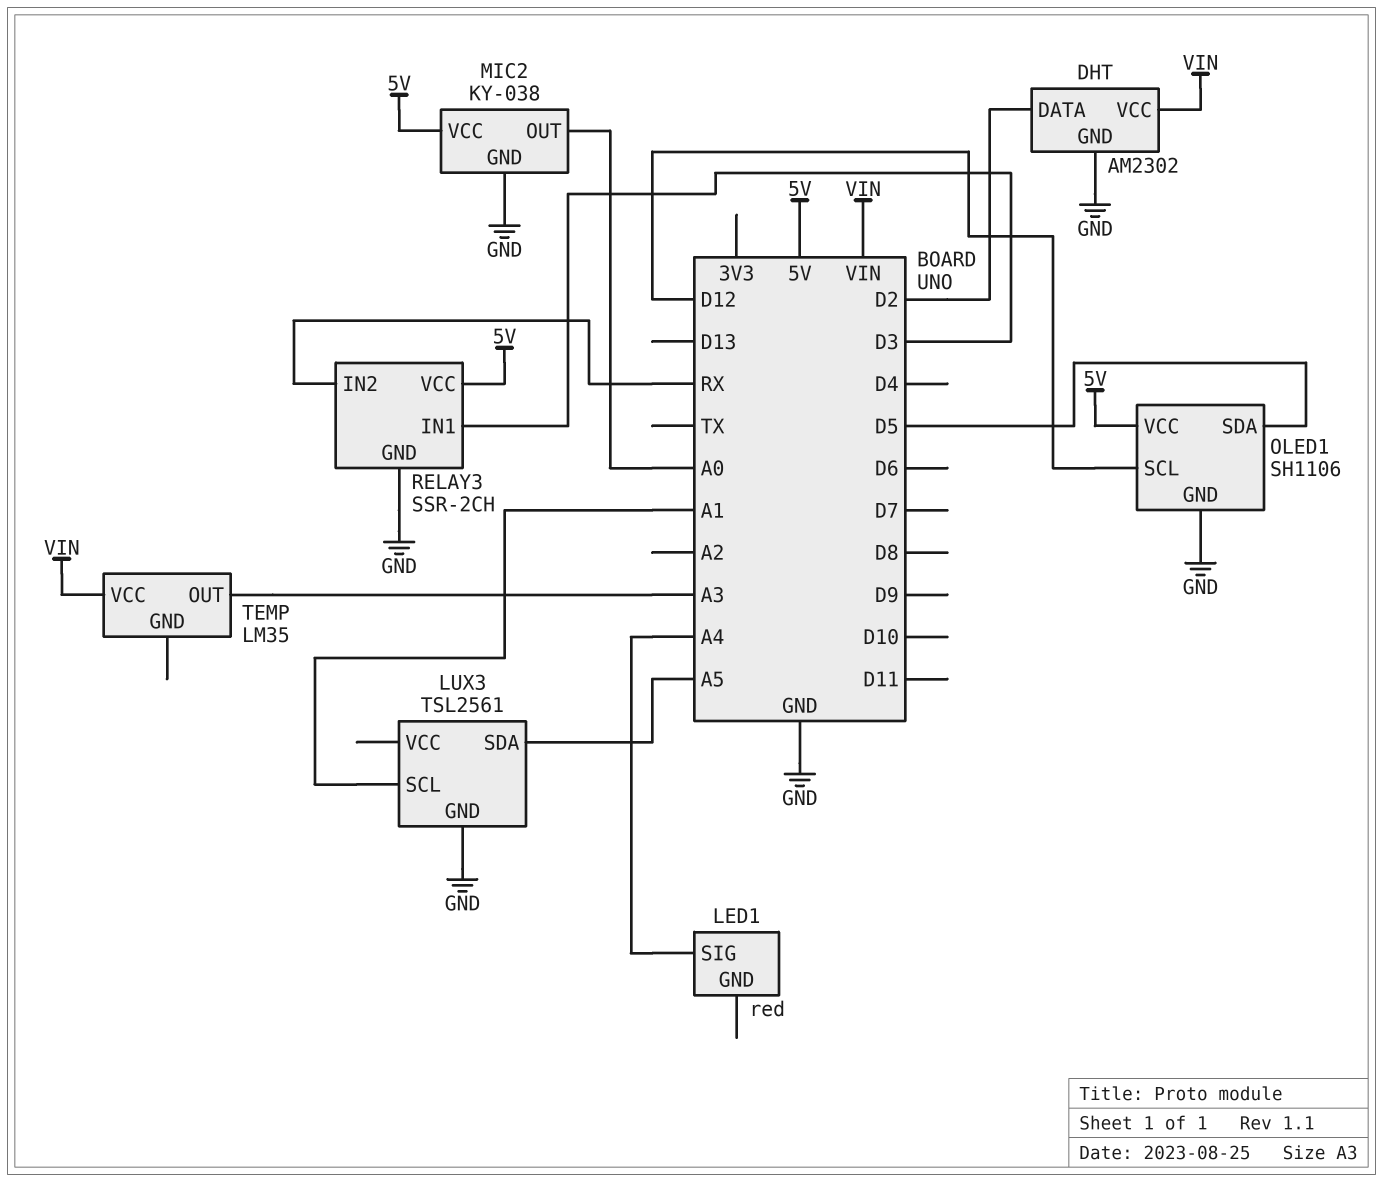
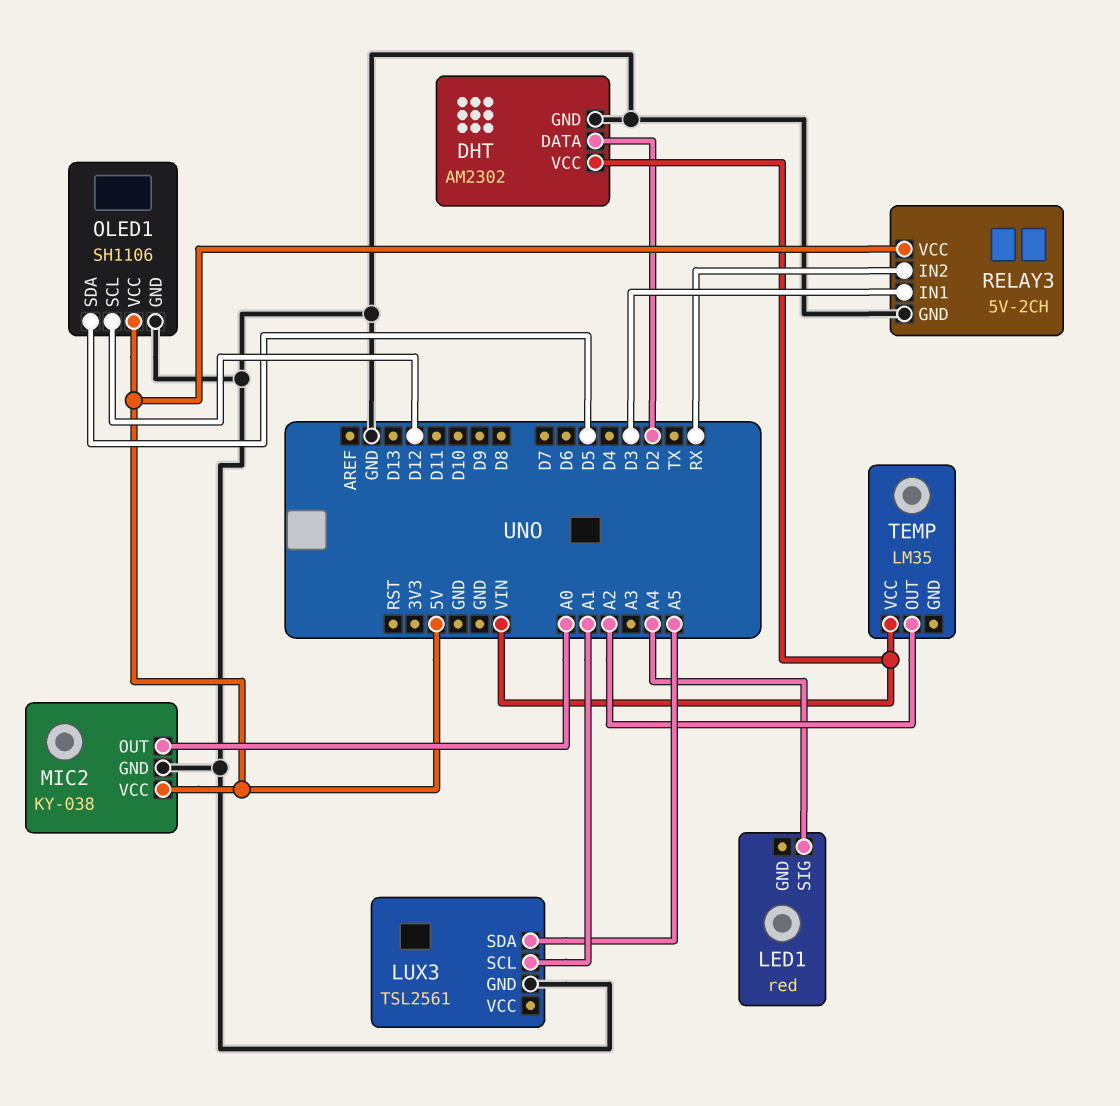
RELAY3: SSR-2CH -> 5V-2CH
TEMP pin OUT: A3 -> A2

